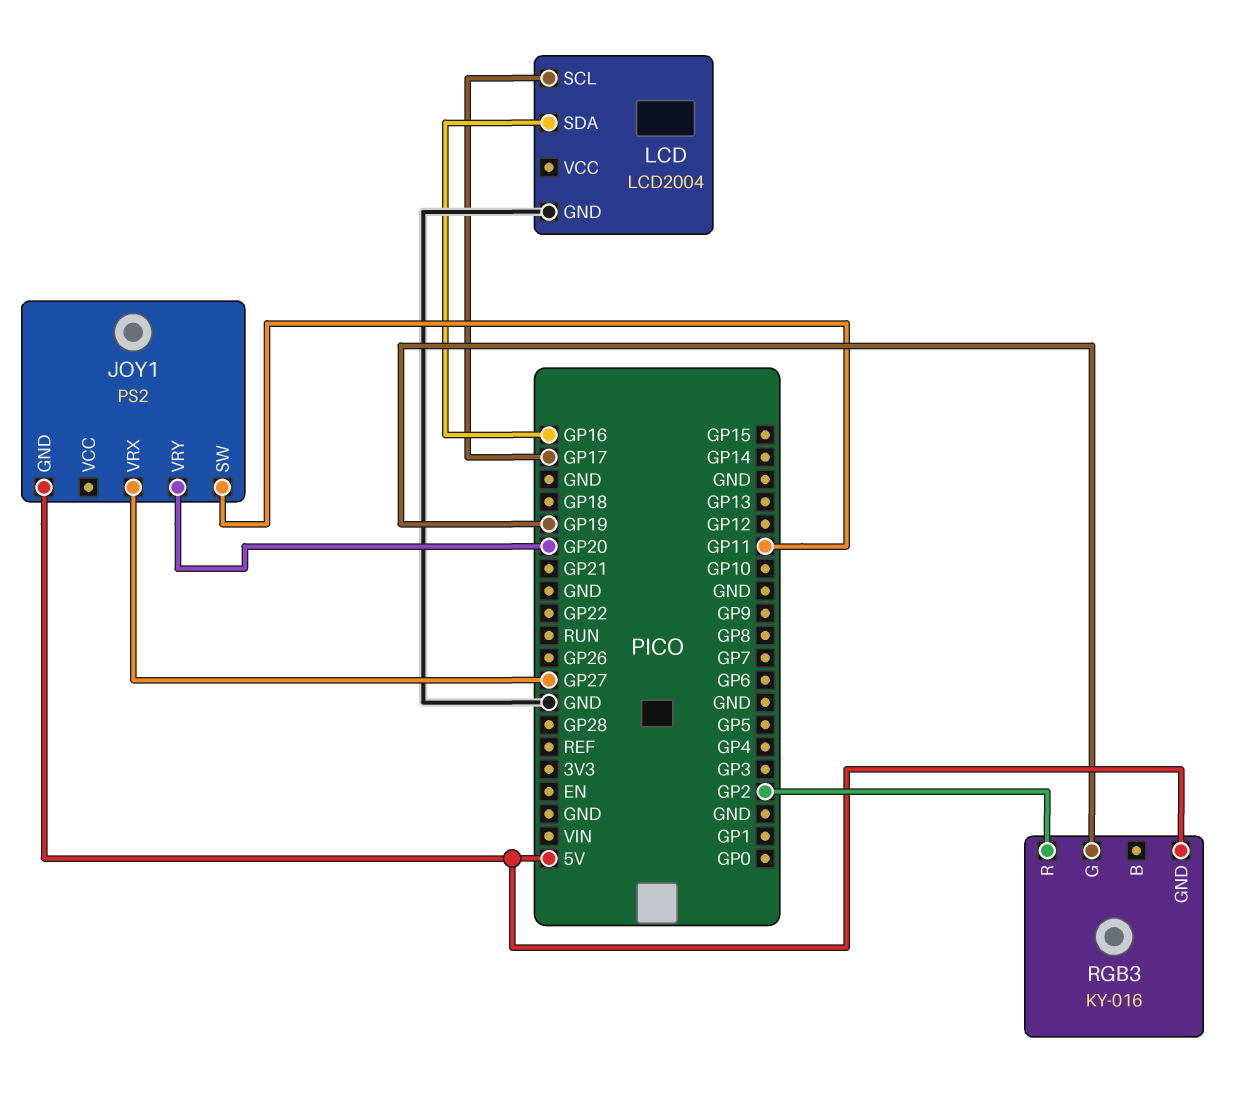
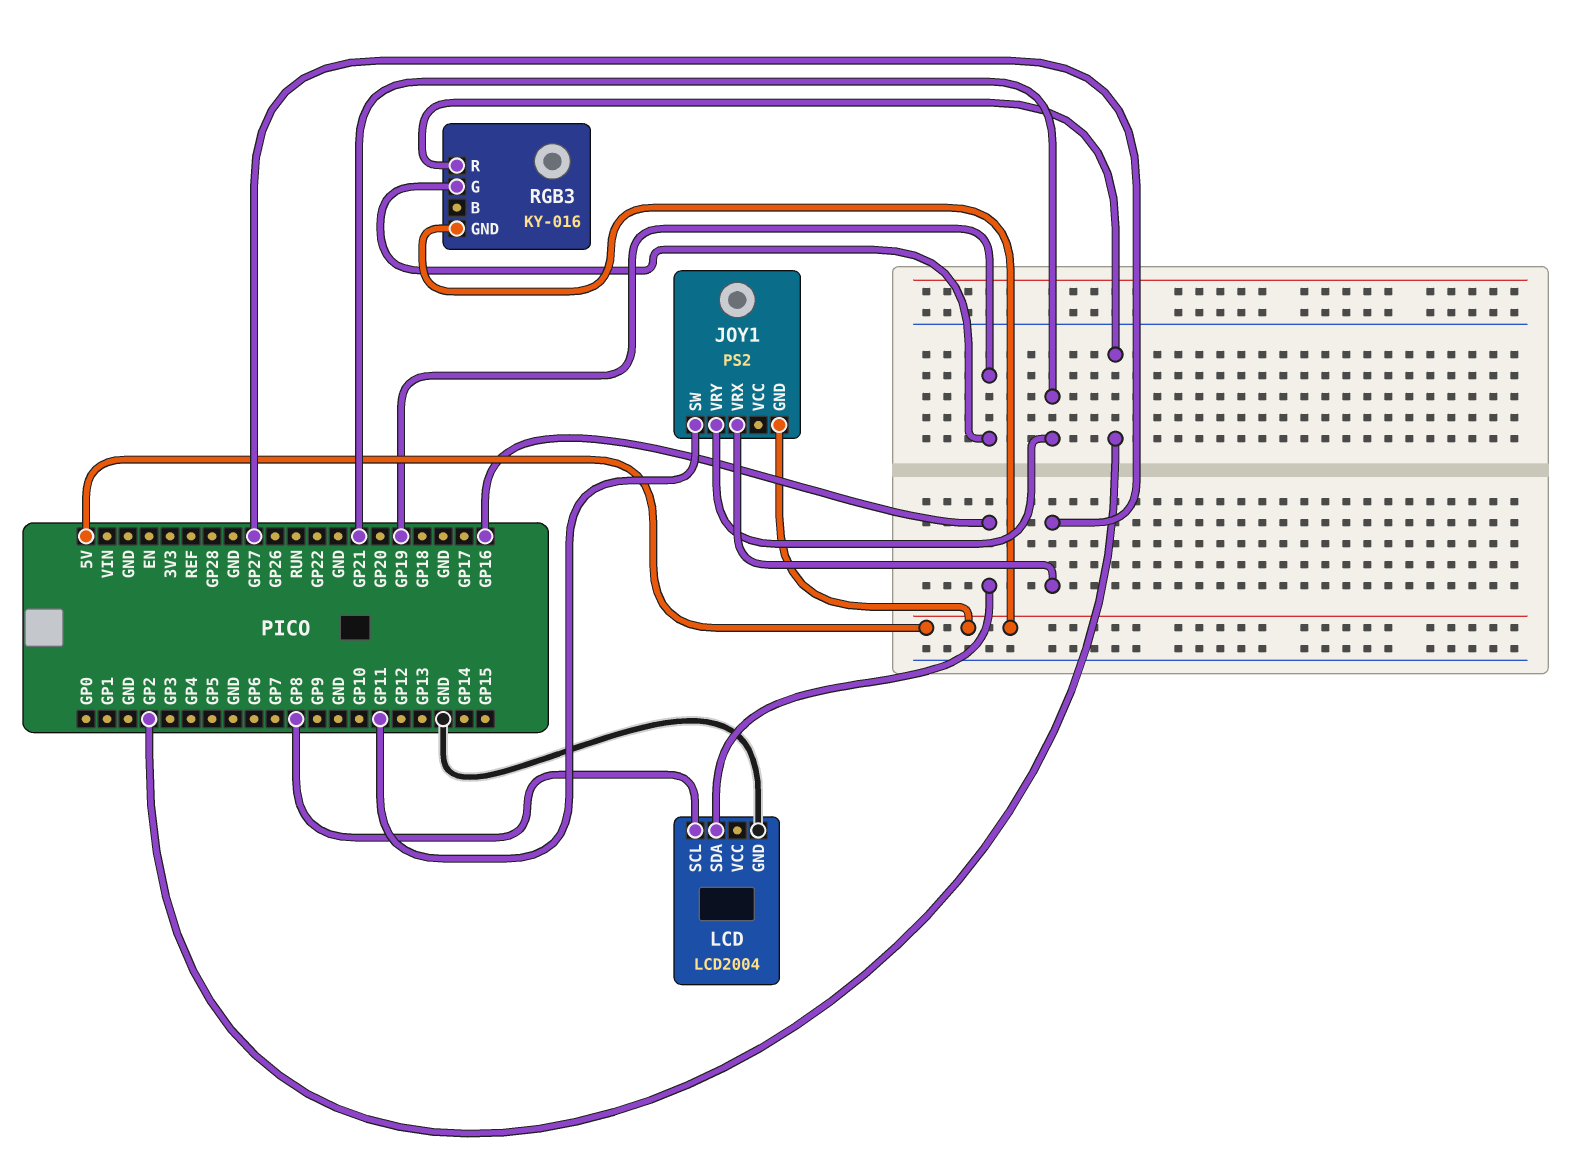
JOY1 pin VRY: GP20 -> GP21
LCD pin SCL: GP17 -> GP8

